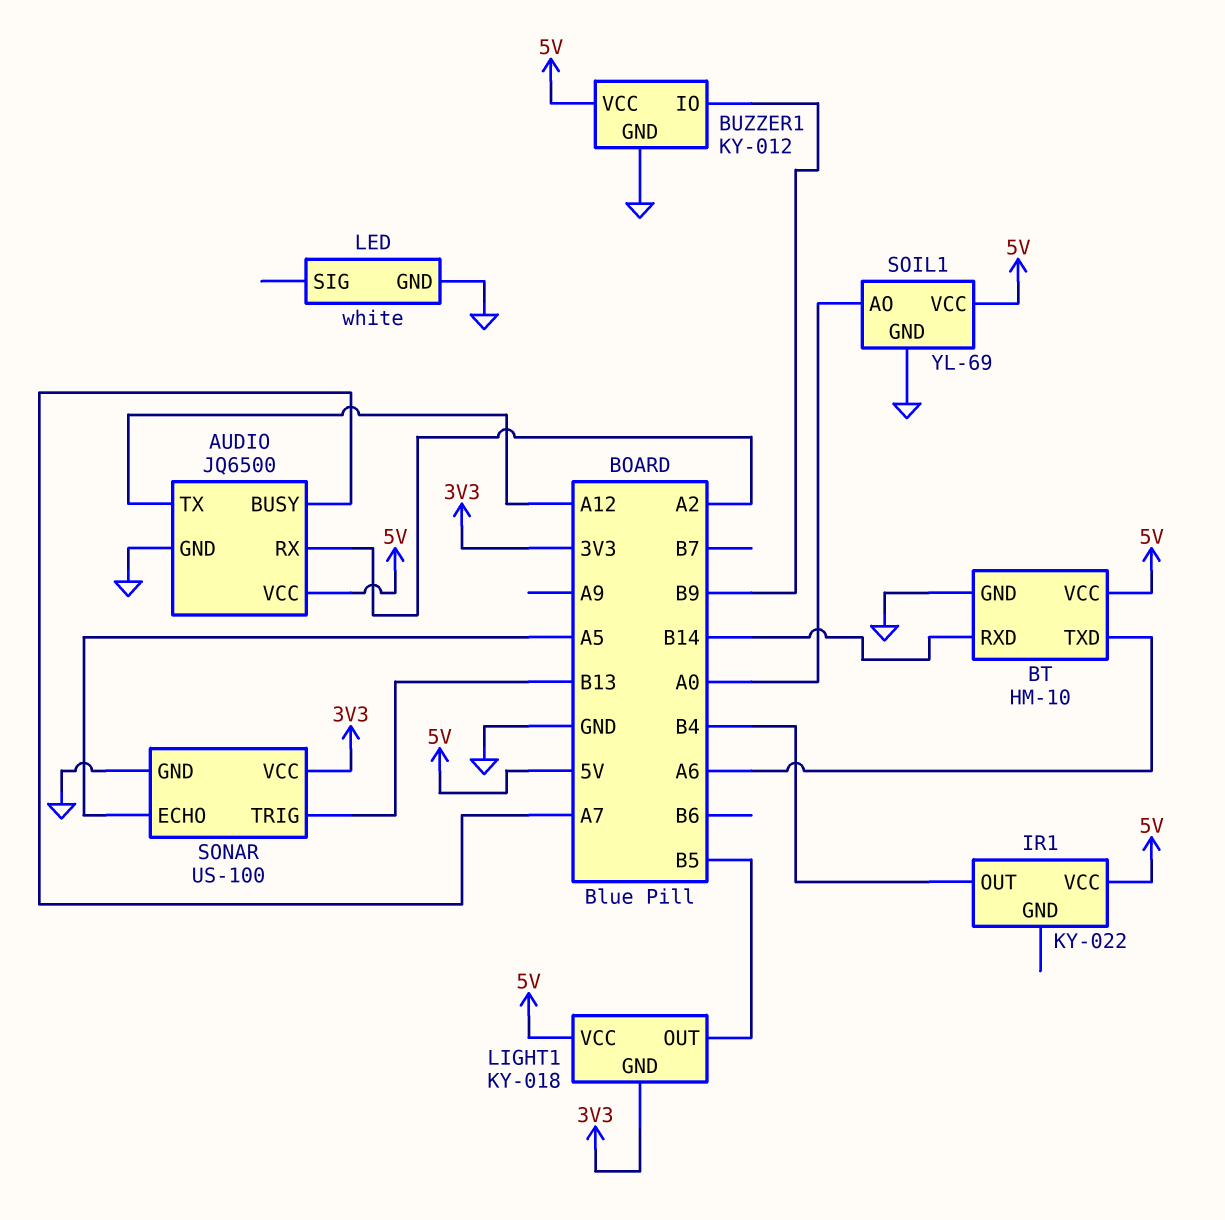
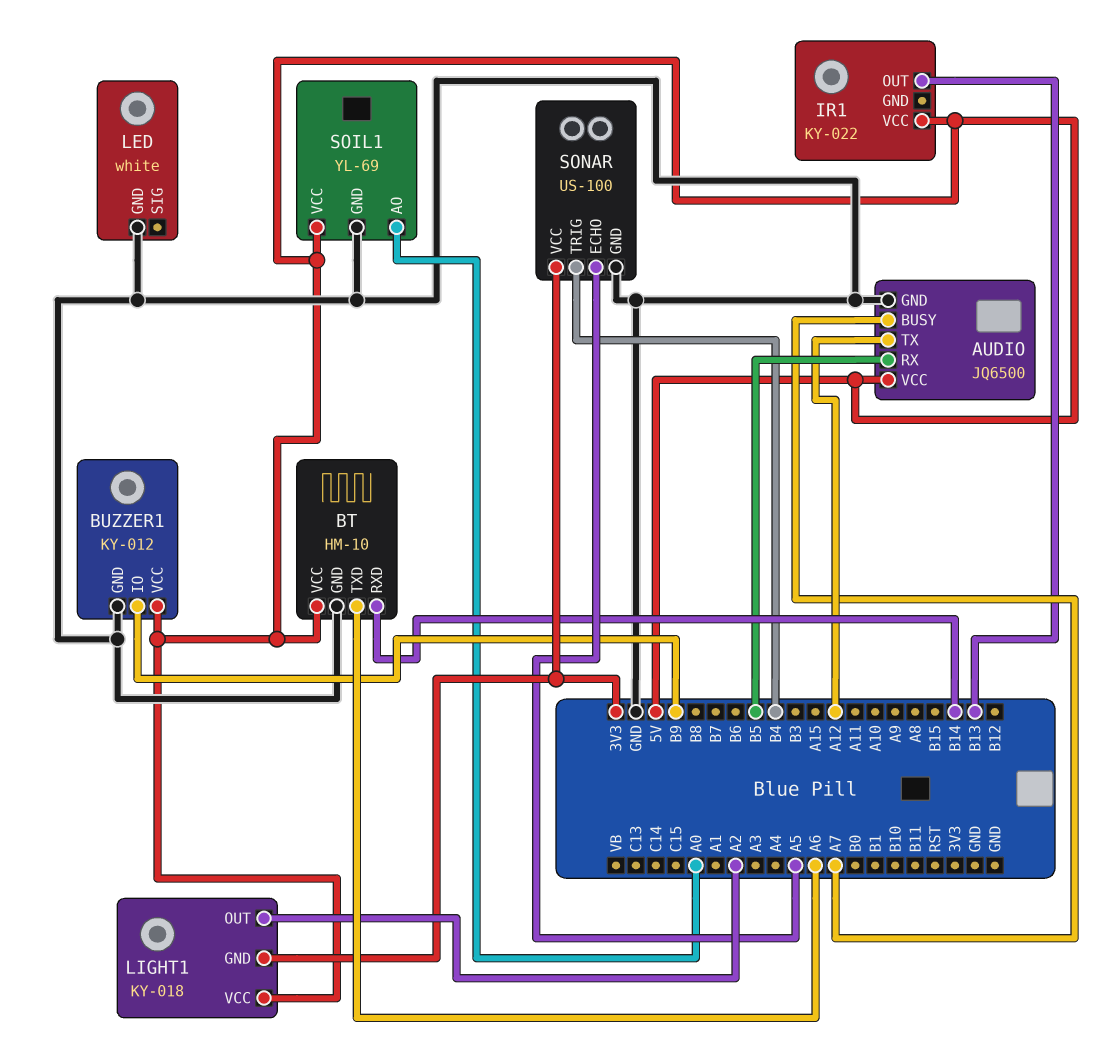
AUDIO pin RX: A2 -> B5
IR1 pin OUT: B4 -> B13
LIGHT1 pin OUT: B5 -> A2
SONAR pin TRIG: B13 -> B4

